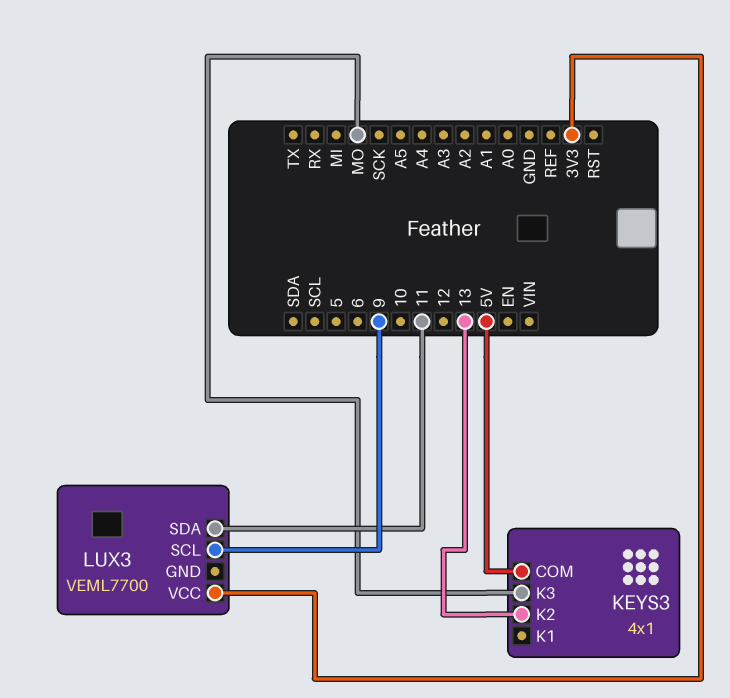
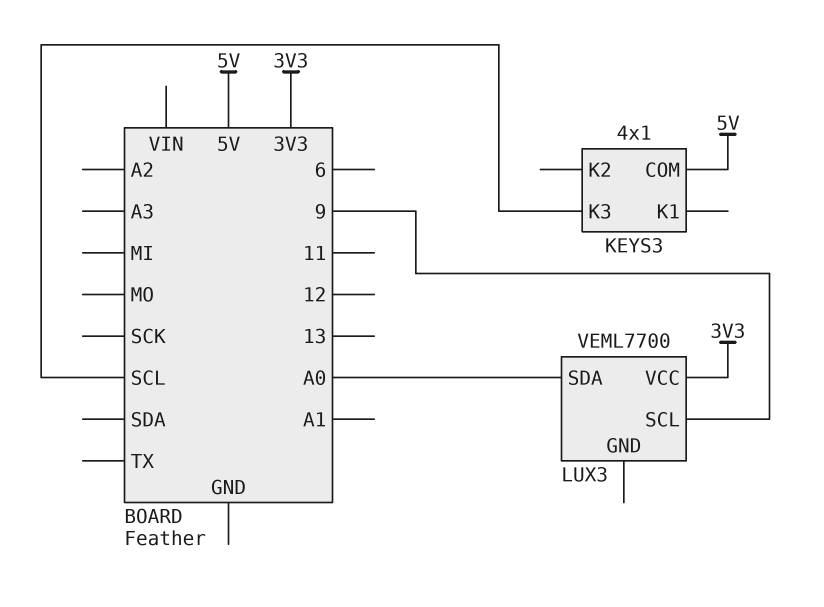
KEYS3 pin K2: 13 -> none
KEYS3 pin K3: MO -> SCL
LUX3 pin SDA: 11 -> A0

